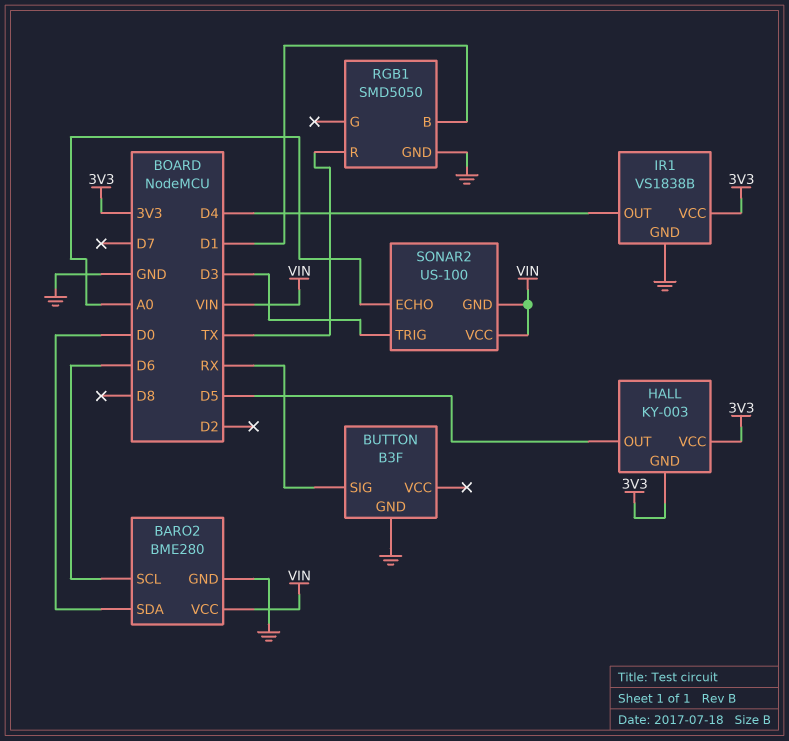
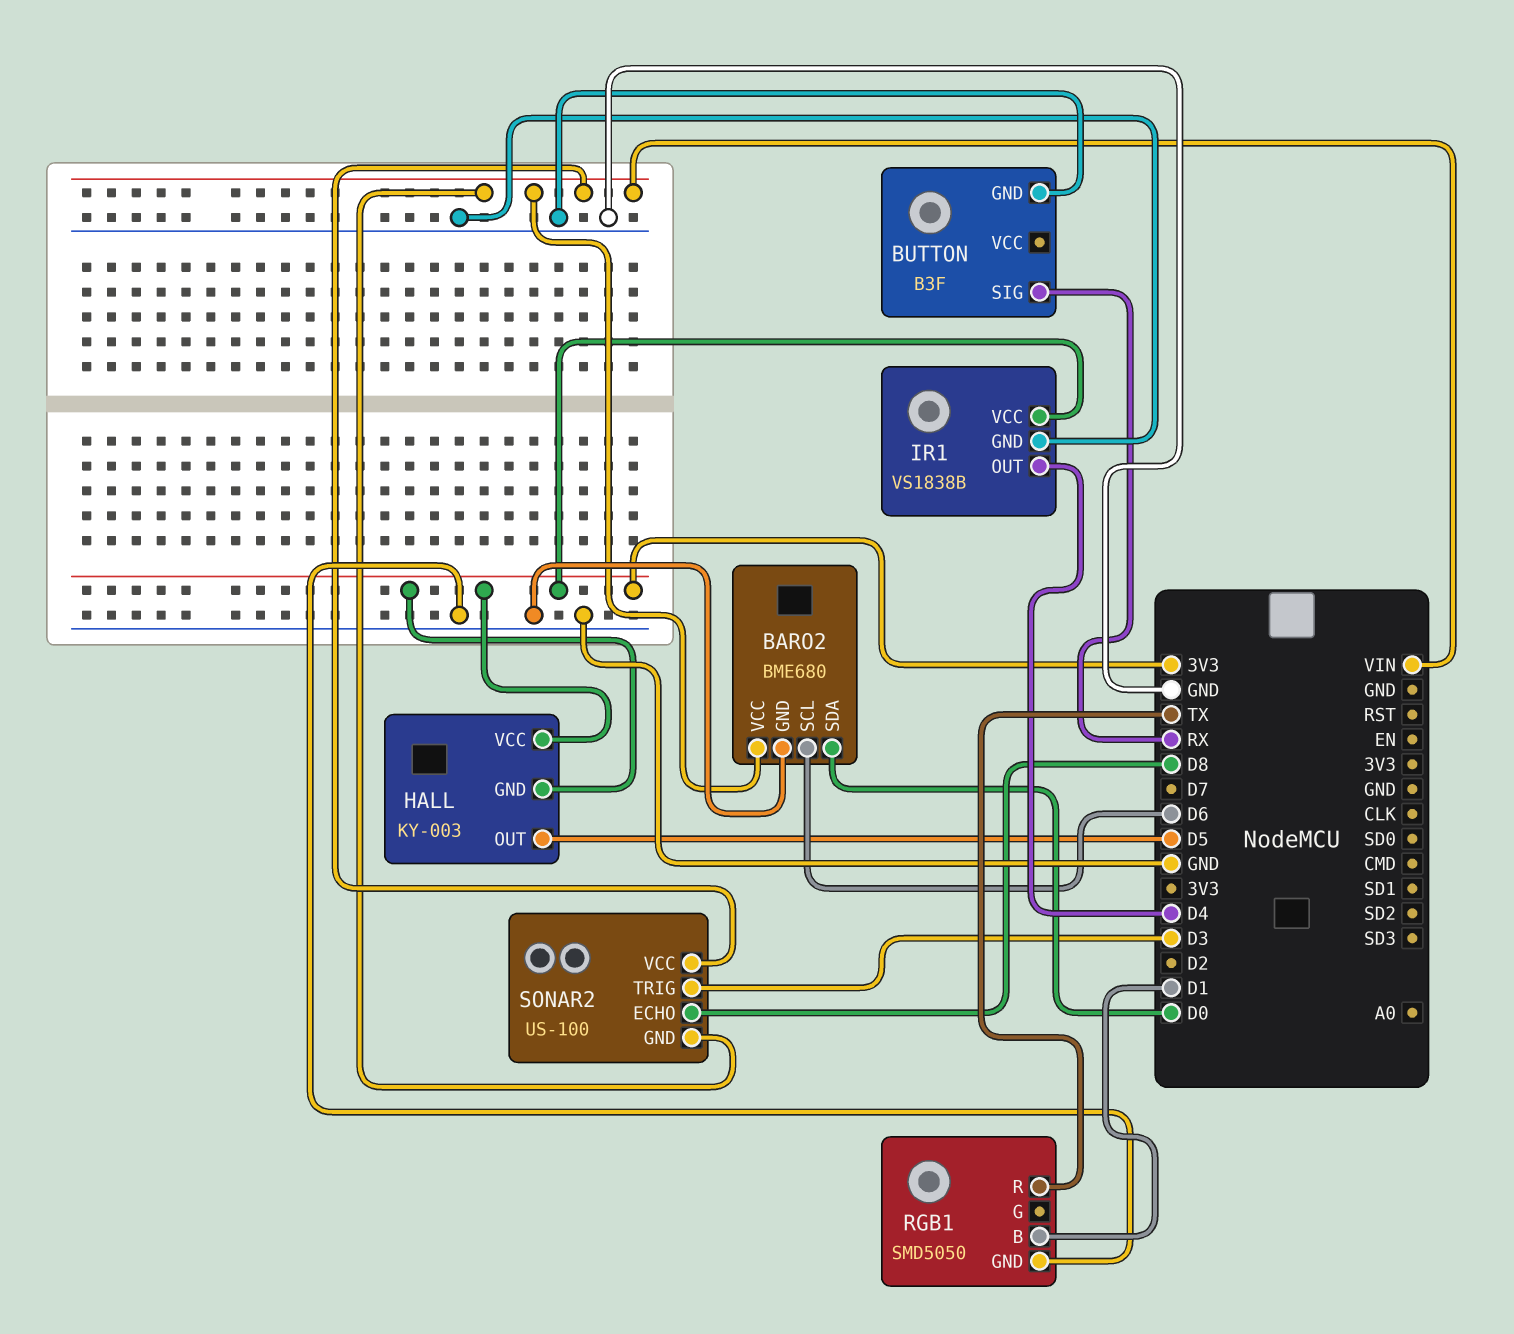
BARO2: BME280 -> BME680
SONAR2 pin ECHO: A0 -> D8

